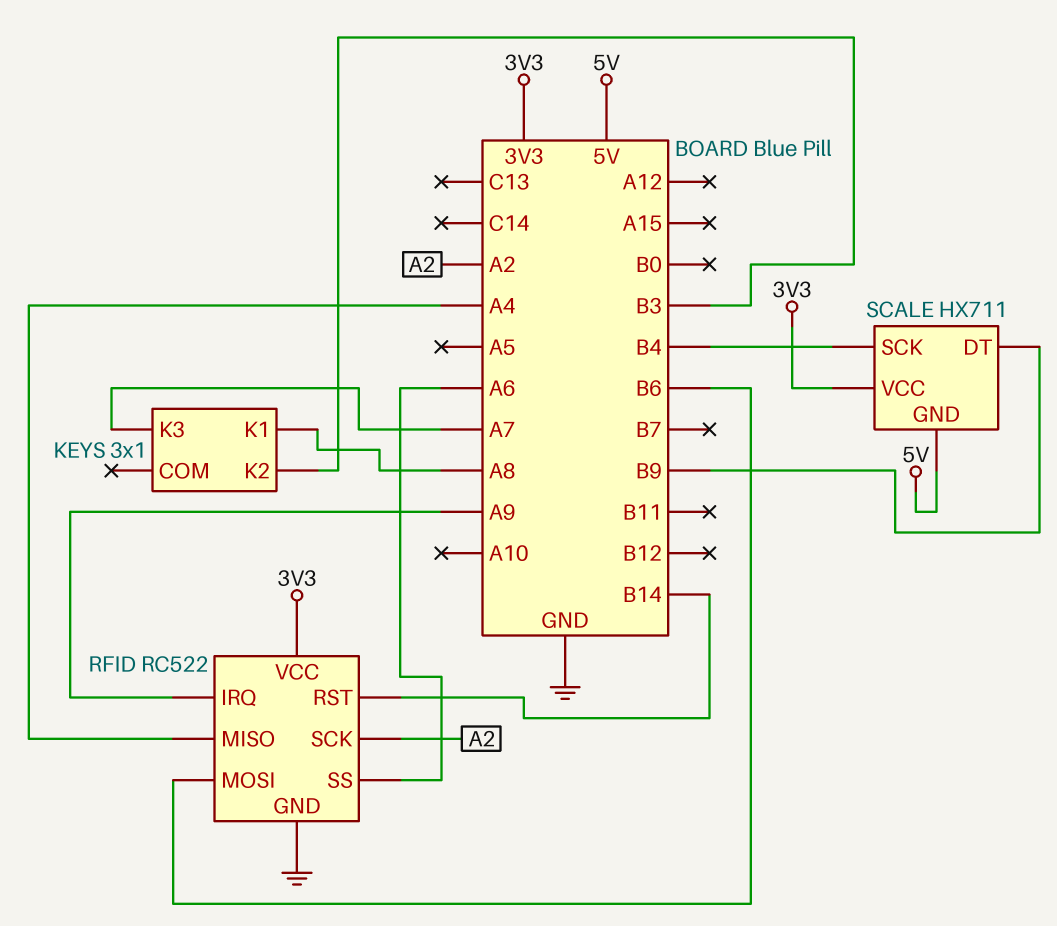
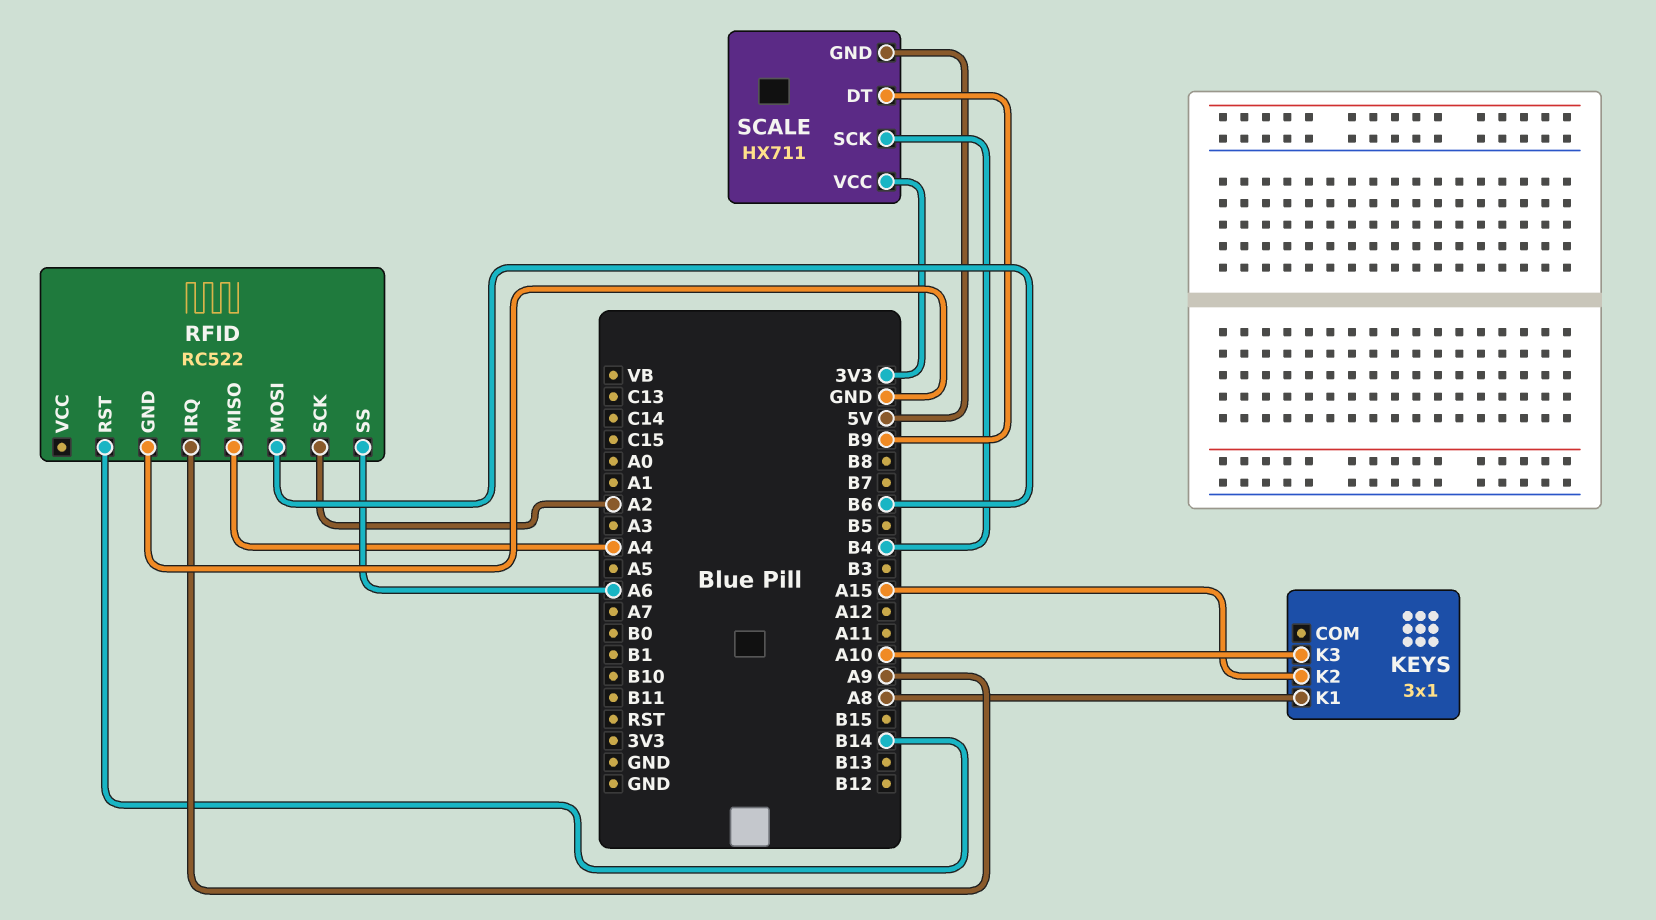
KEYS pin K2: B3 -> A15
KEYS pin K3: A7 -> A10
RFID pin VCC: 3V3 -> none

